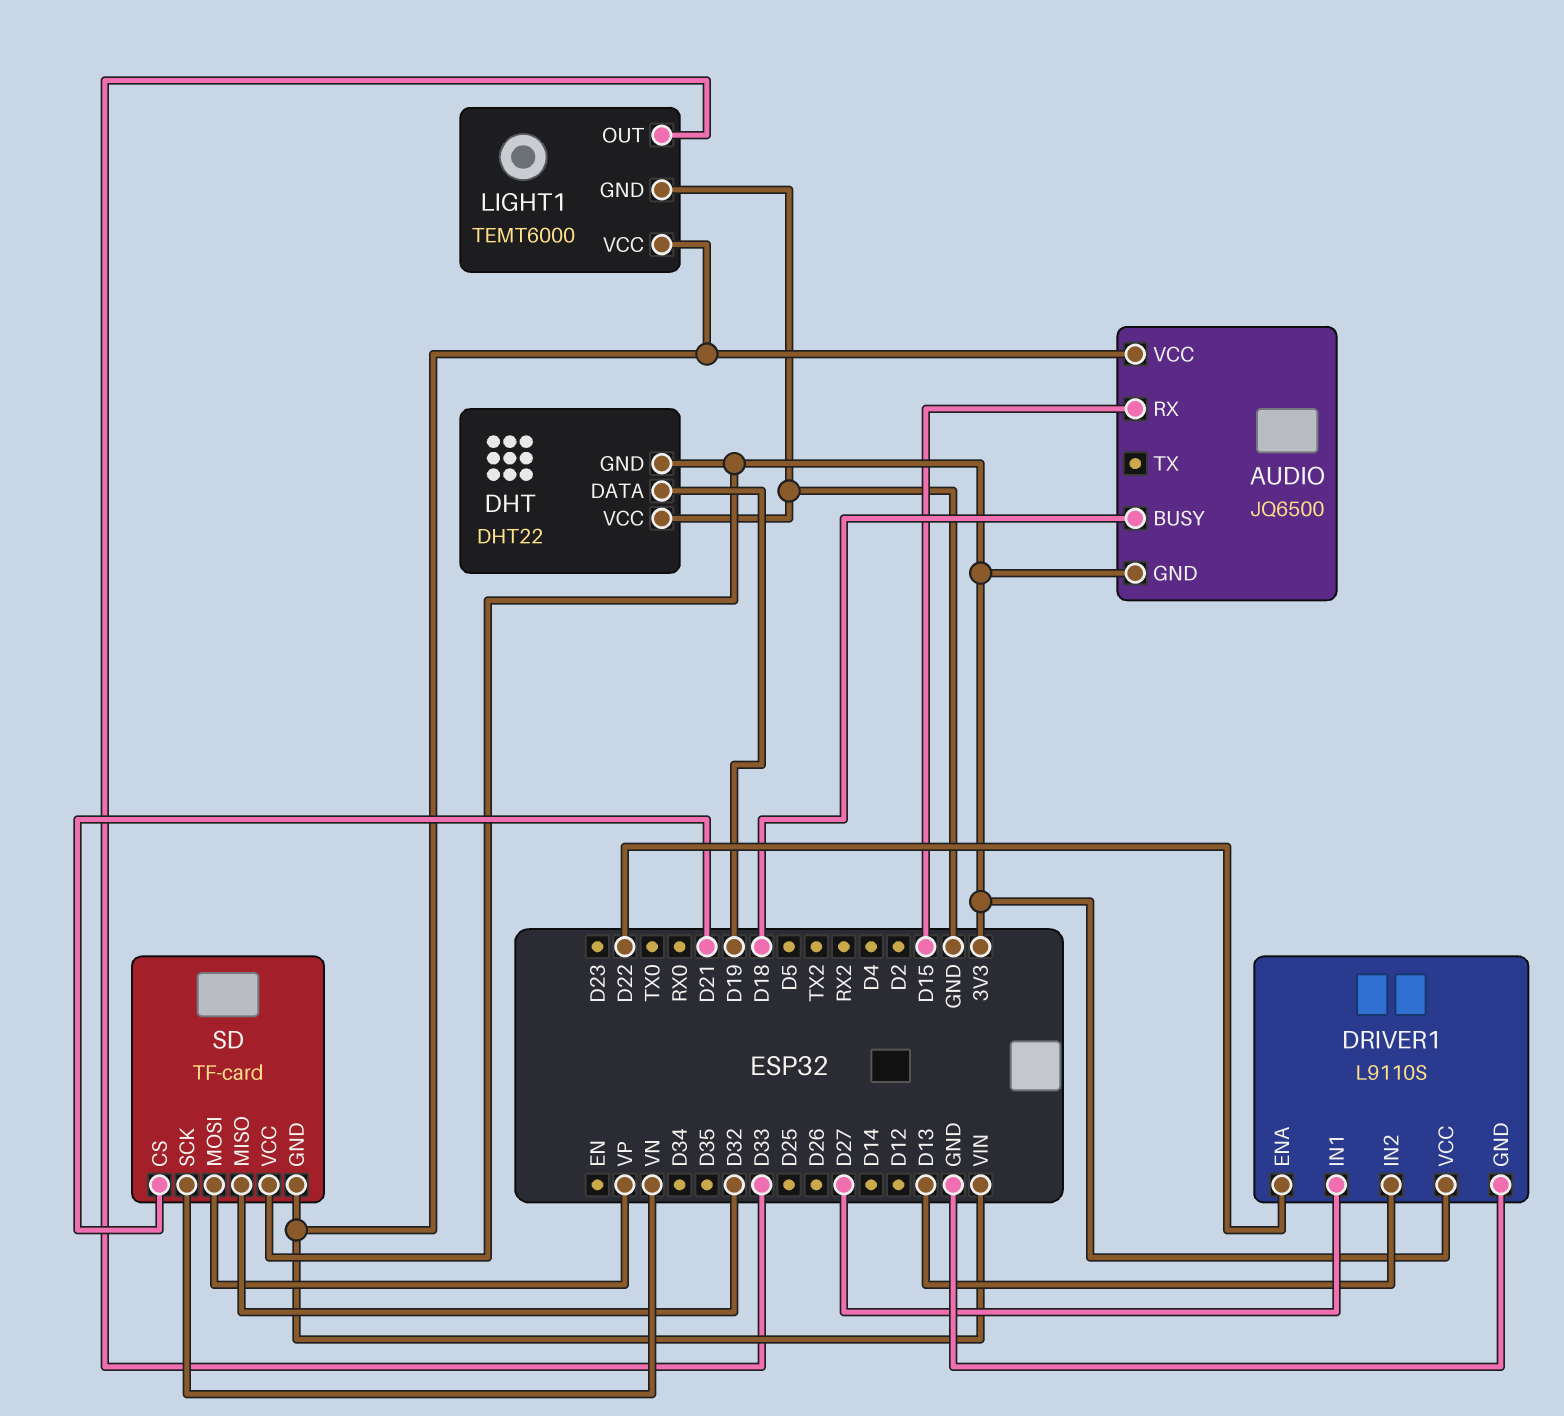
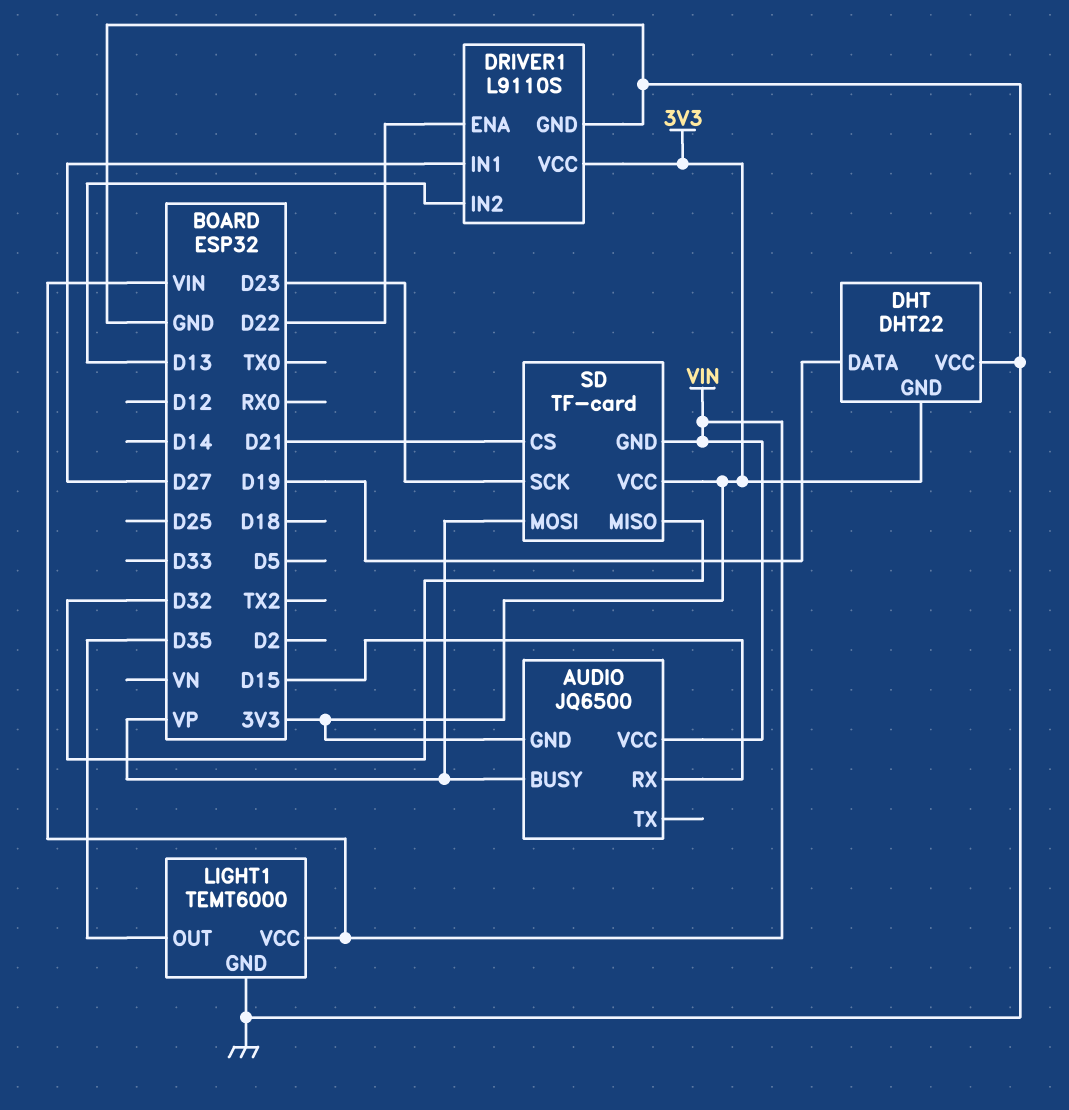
AUDIO pin BUSY: D18 -> VP
LIGHT1 pin OUT: D33 -> D35
SD pin SCK: VN -> D23

